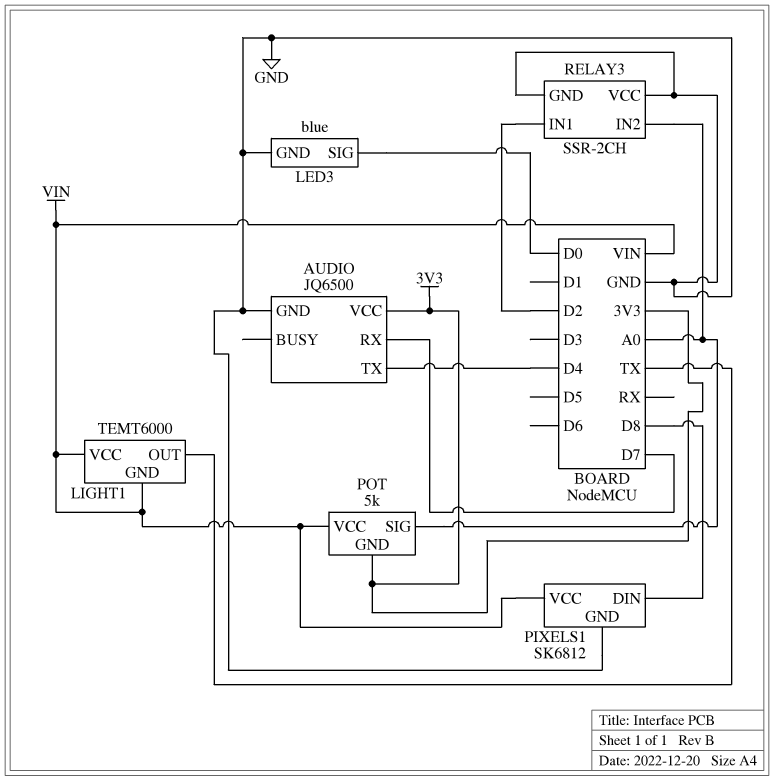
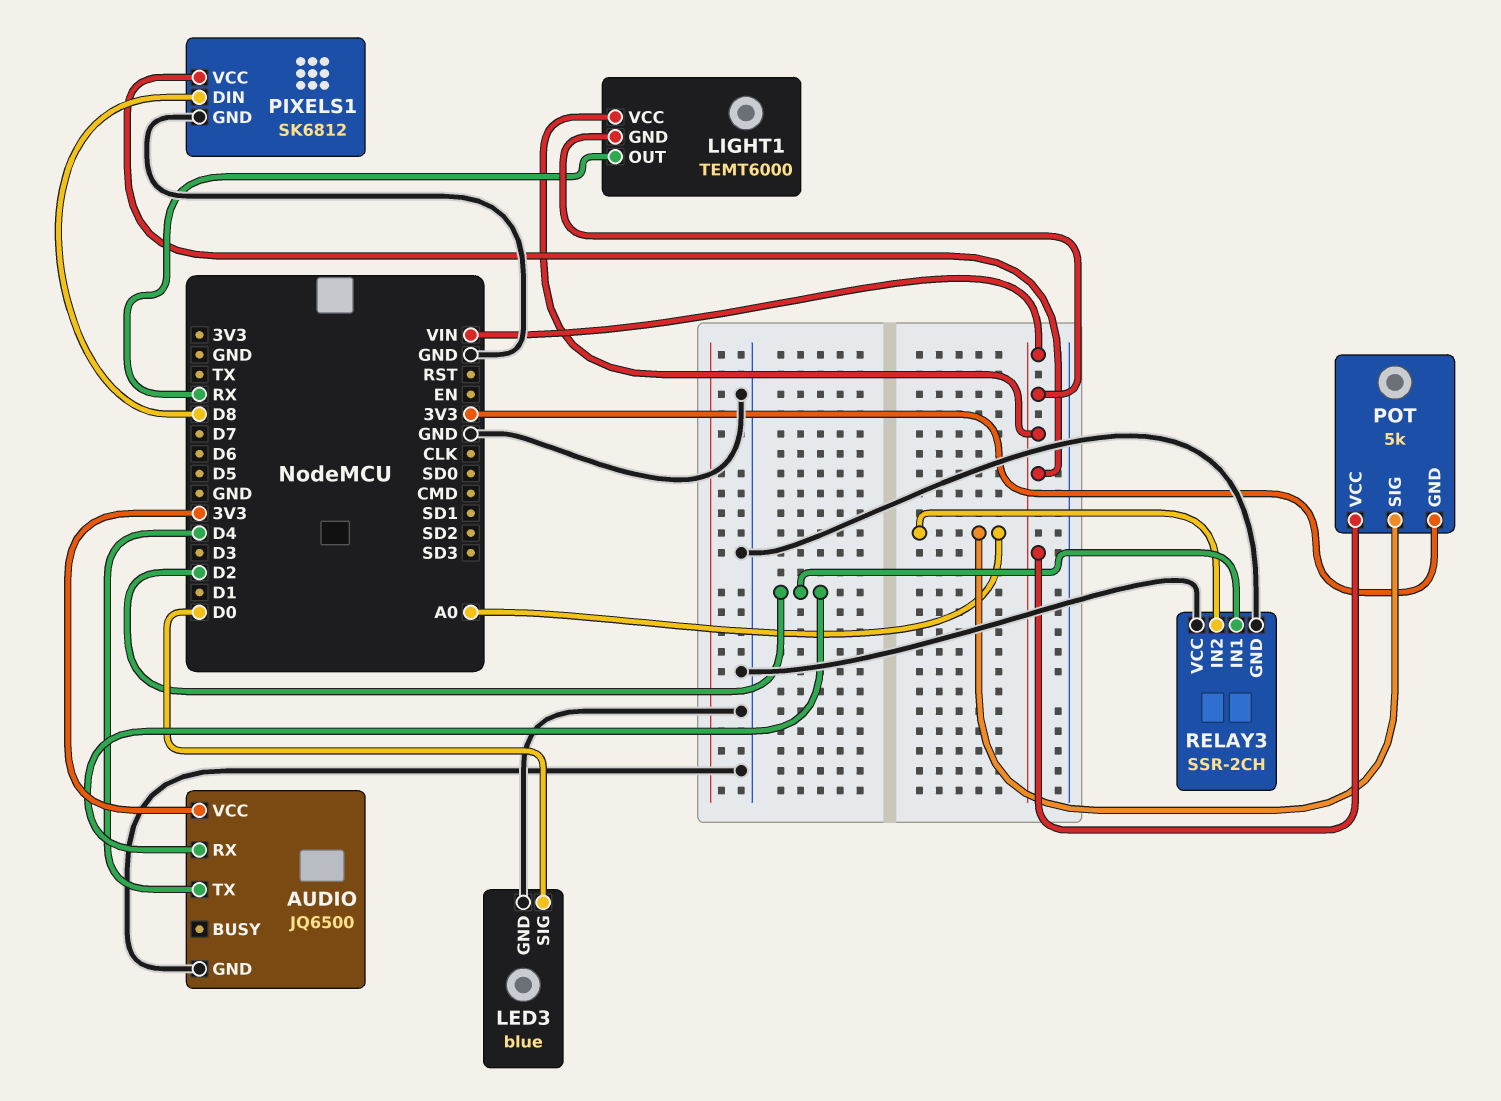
AUDIO pin RX: D7 -> D2
LIGHT1 pin OUT: TX -> RX

